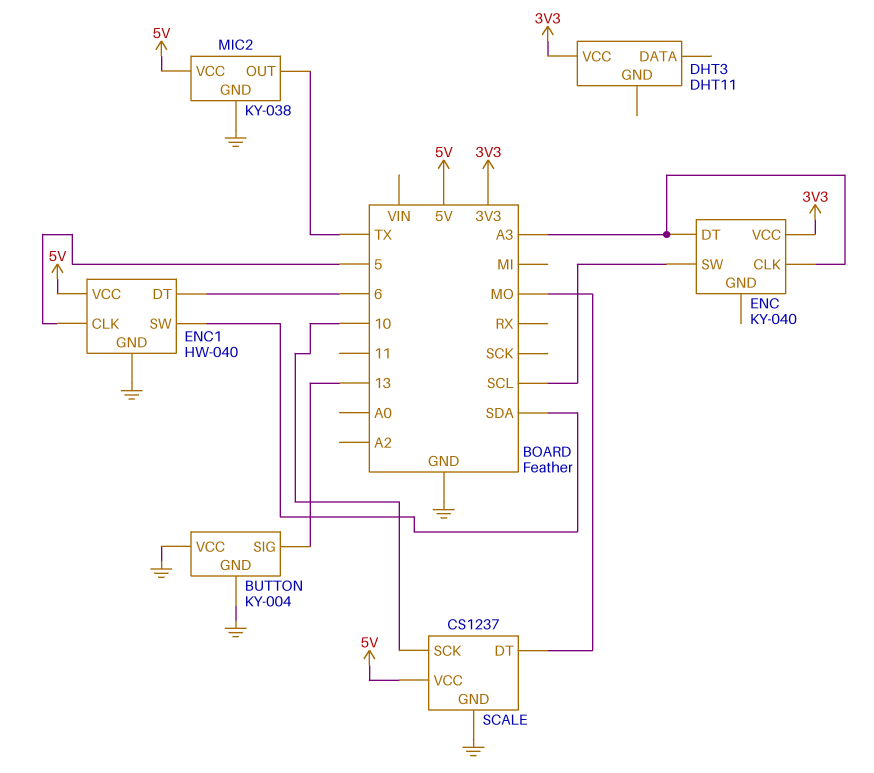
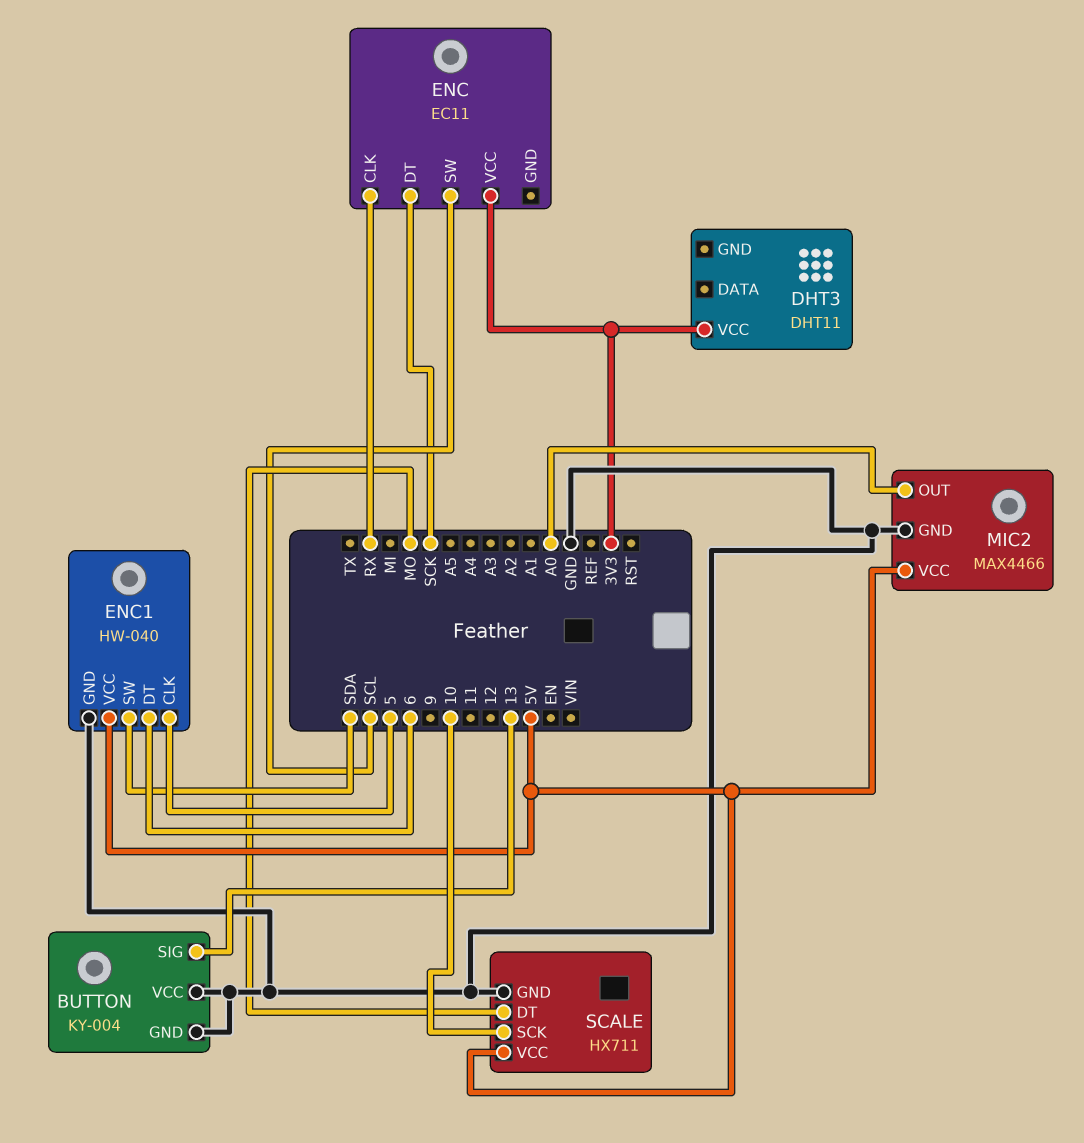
ENC: KY-040 -> EC11
ENC pin CLK: A3 -> RX
ENC pin DT: A3 -> SCK
MIC2: KY-038 -> MAX4466
MIC2 pin OUT: TX -> A0
SCALE: CS1237 -> HX711

